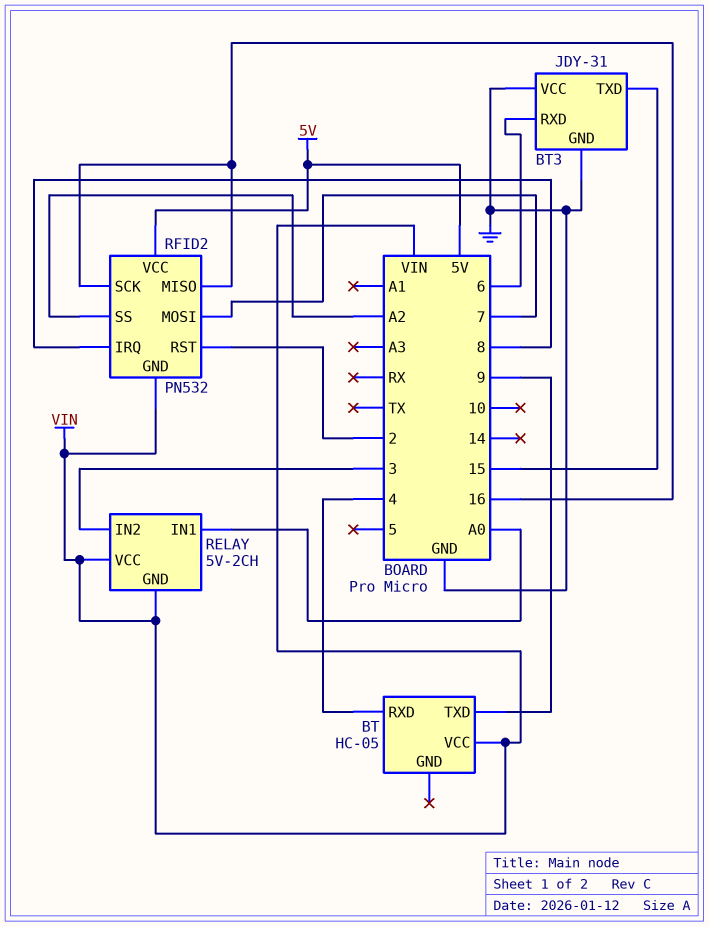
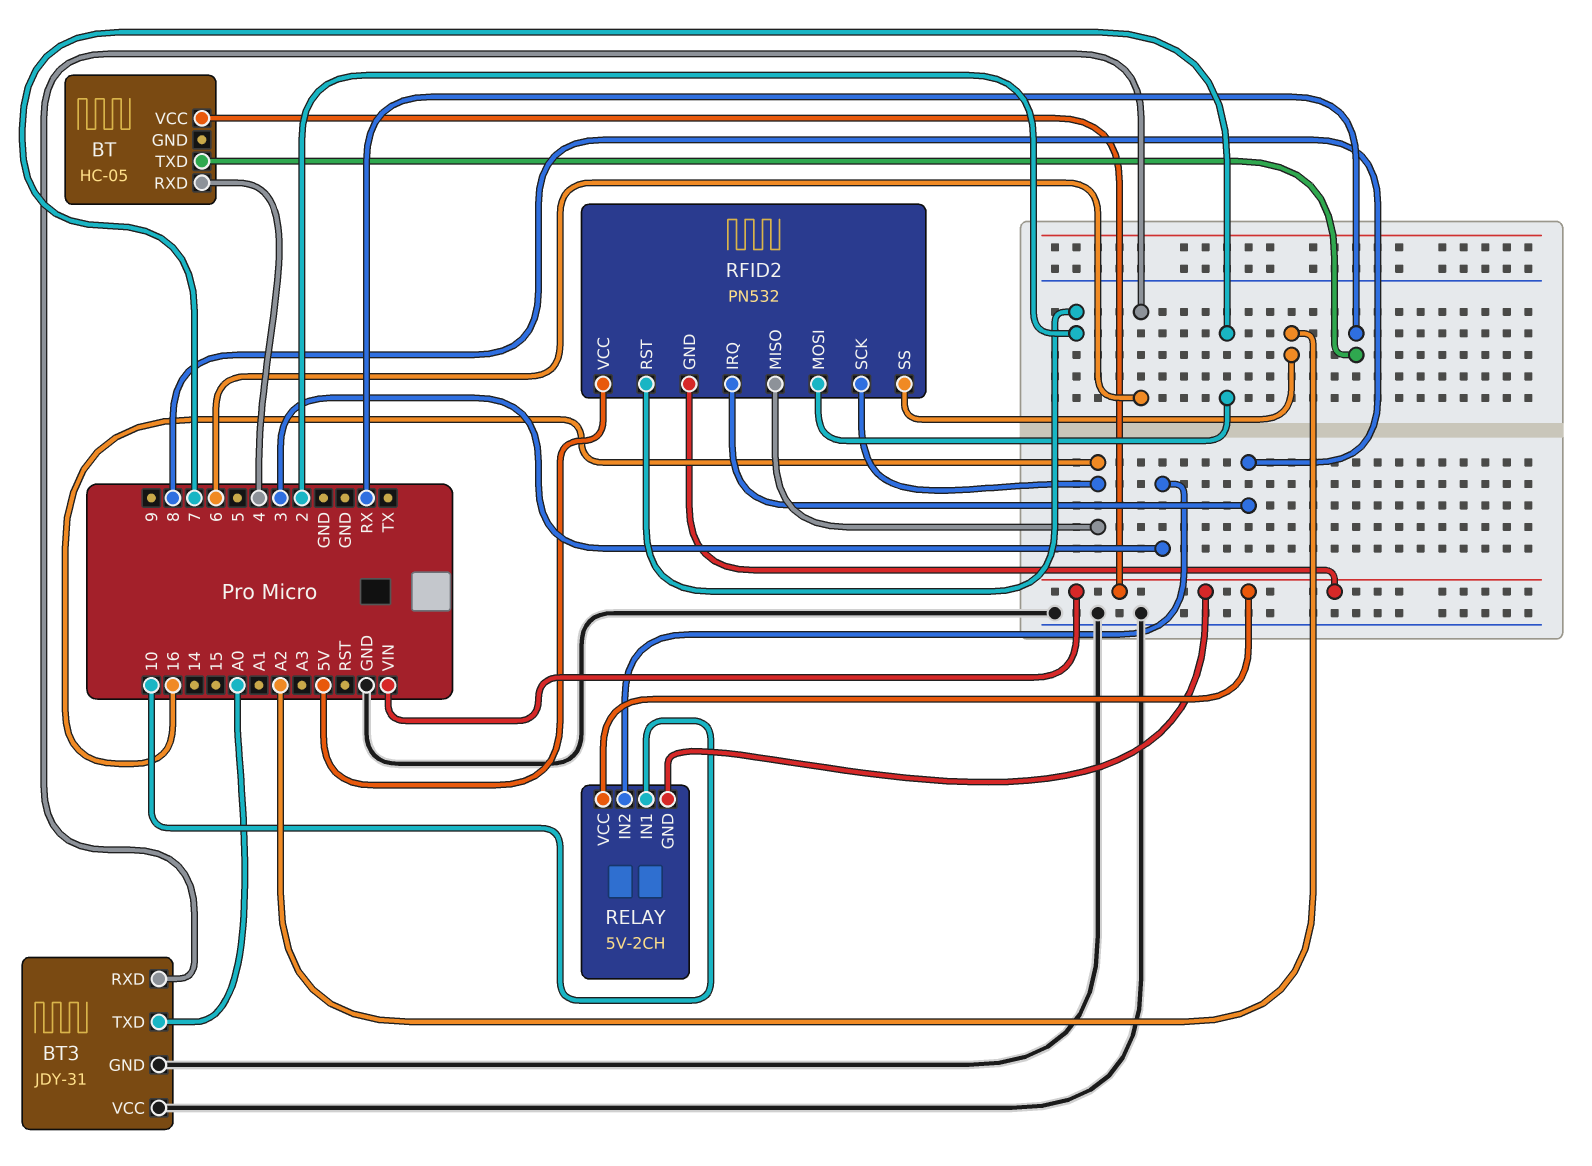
BT pin TXD: 9 -> RX
BT3 pin TXD: 15 -> A0
RELAY pin IN1: A0 -> 10

